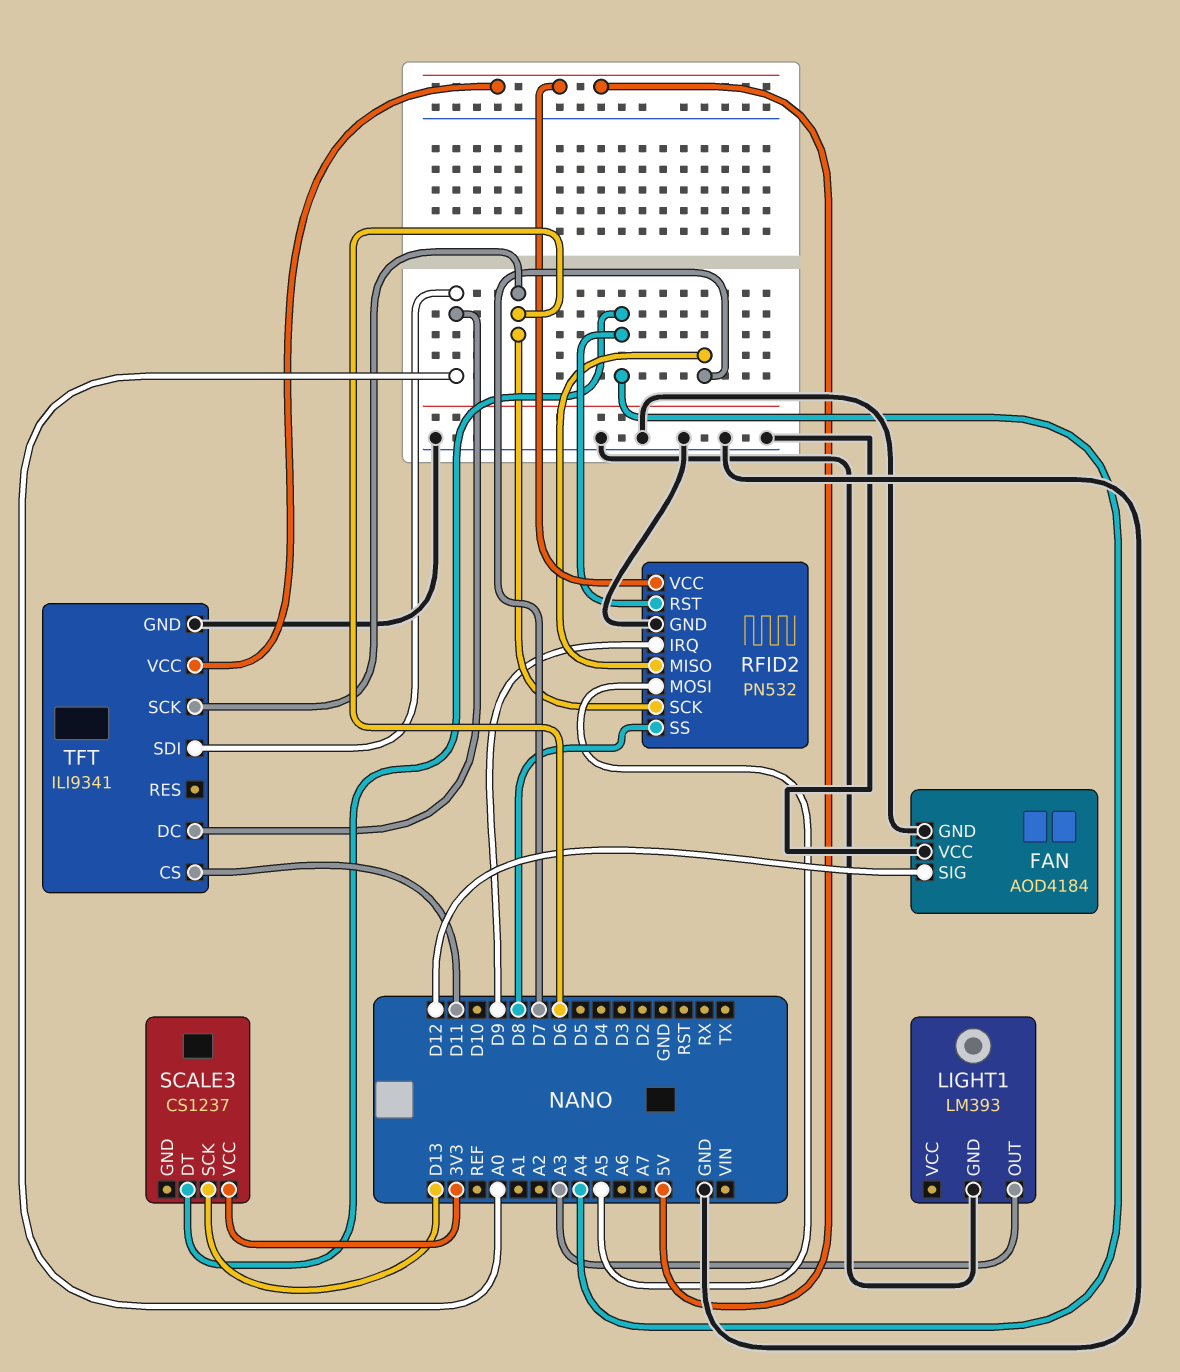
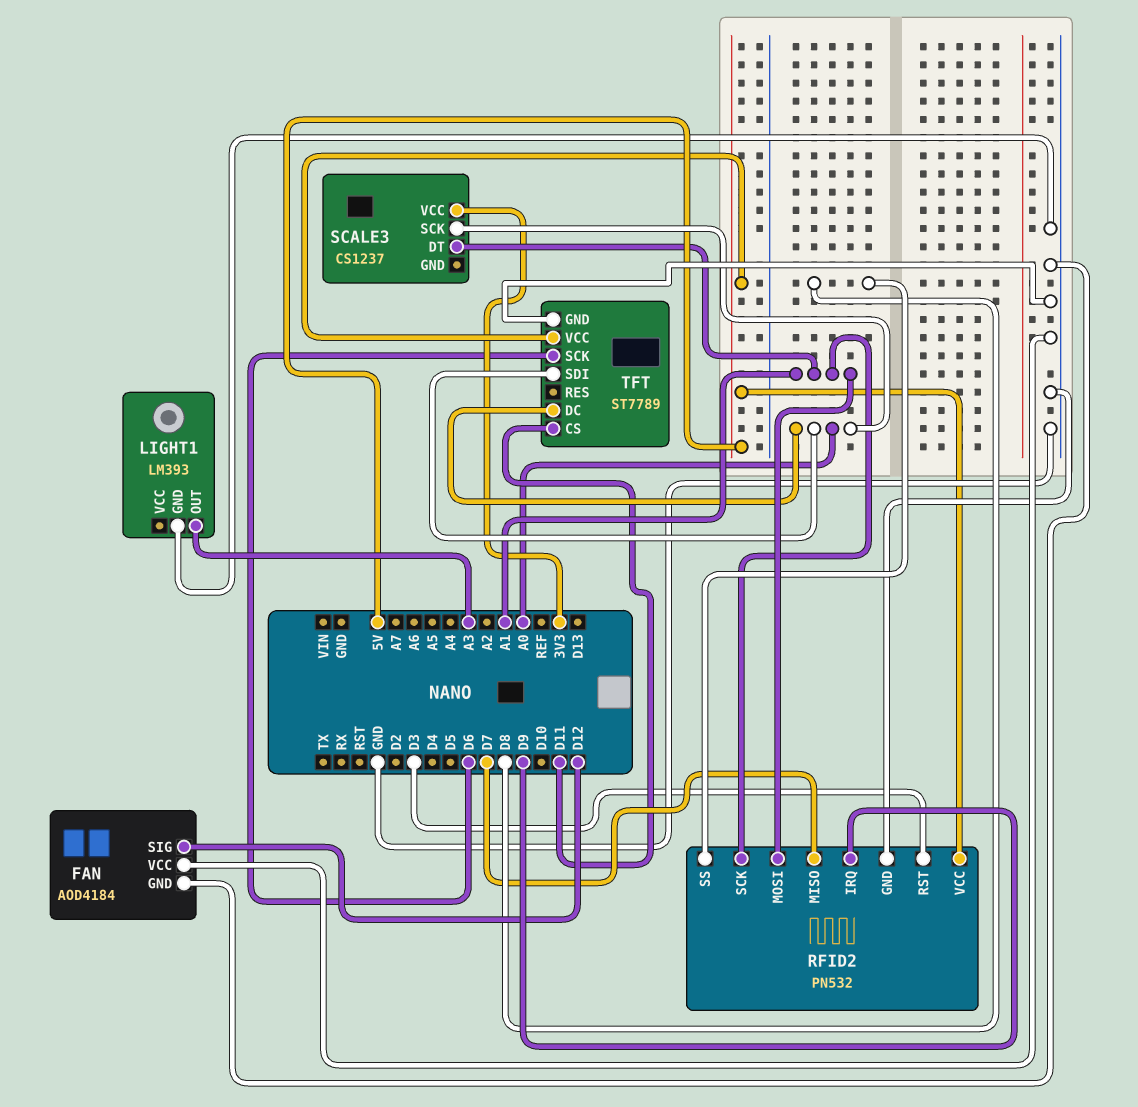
RFID2 pin MOSI: A5 -> A1
RFID2 pin RST: A4 -> D3
RFID2 pin SCK: D6 -> A1
SCALE3 pin DT: A4 -> A1
SCALE3 pin SCK: D13 -> A0
TFT: ILI9341 -> ST7789

